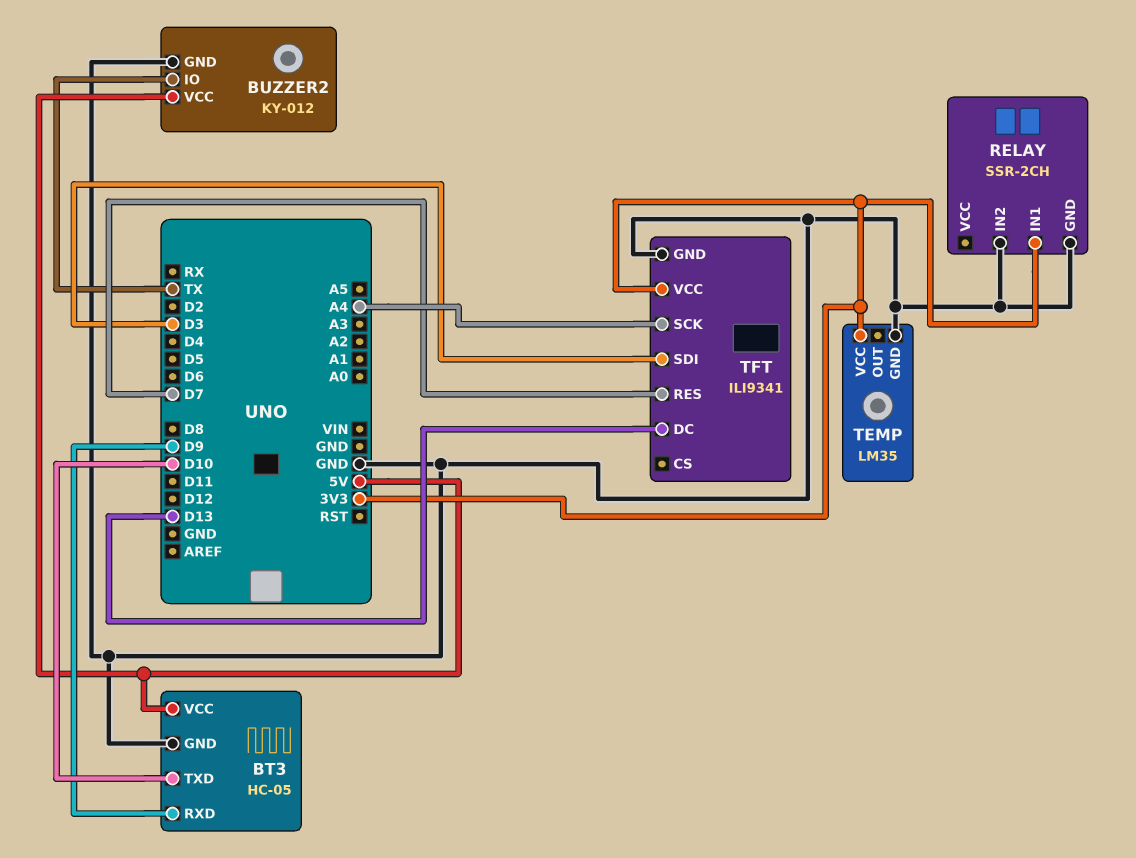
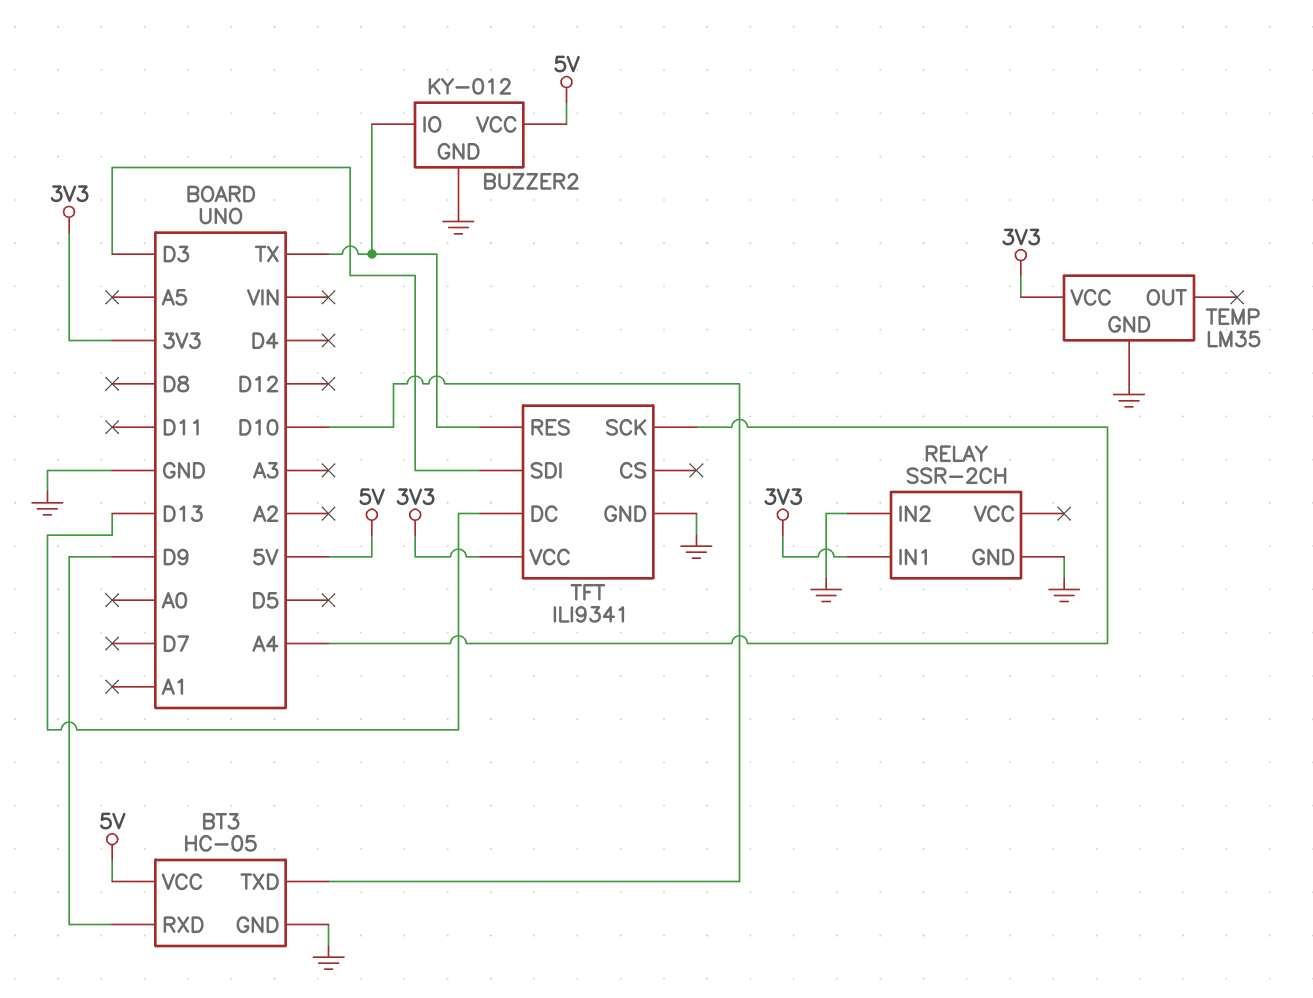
TFT pin RES: D7 -> TX

